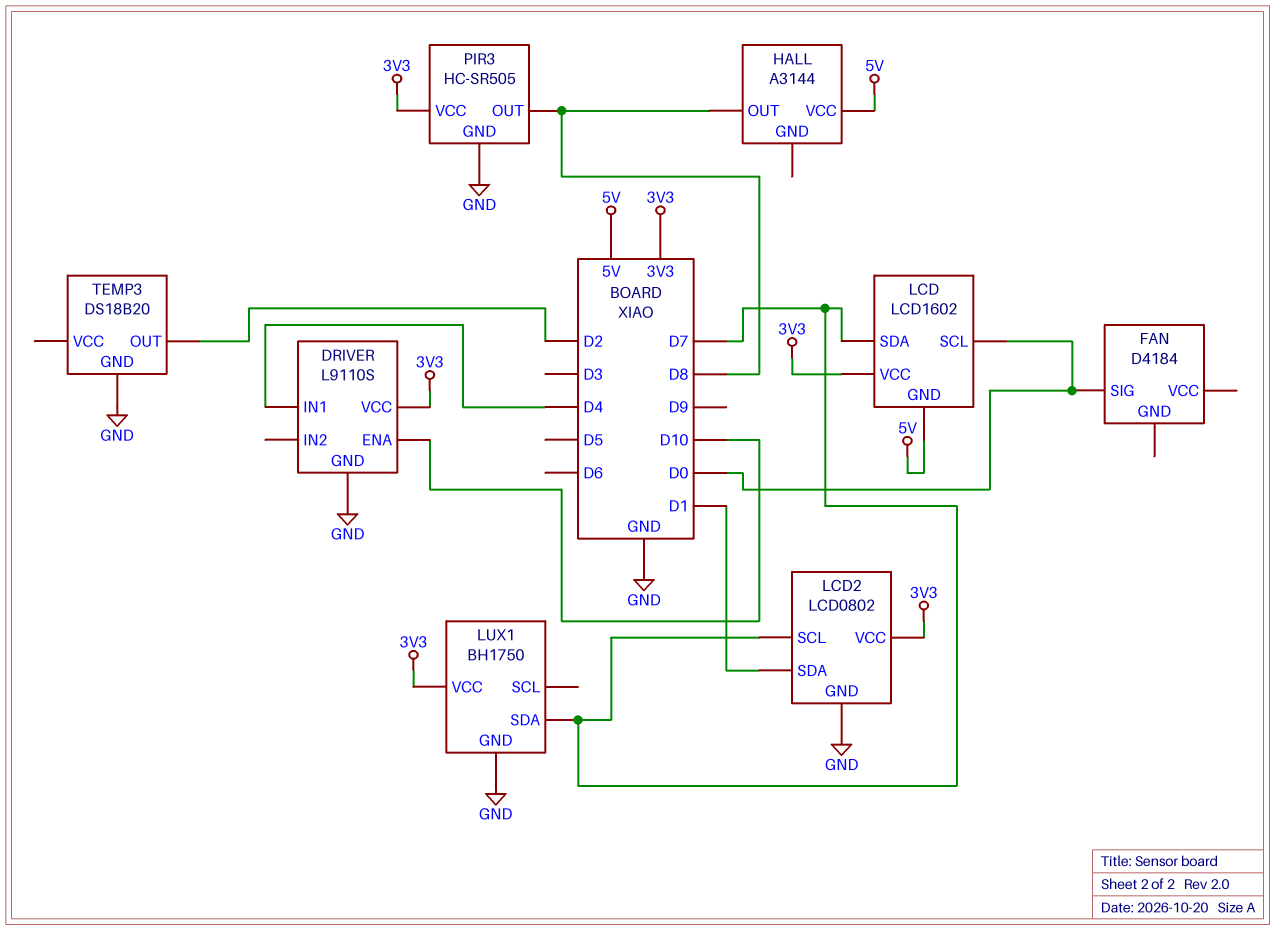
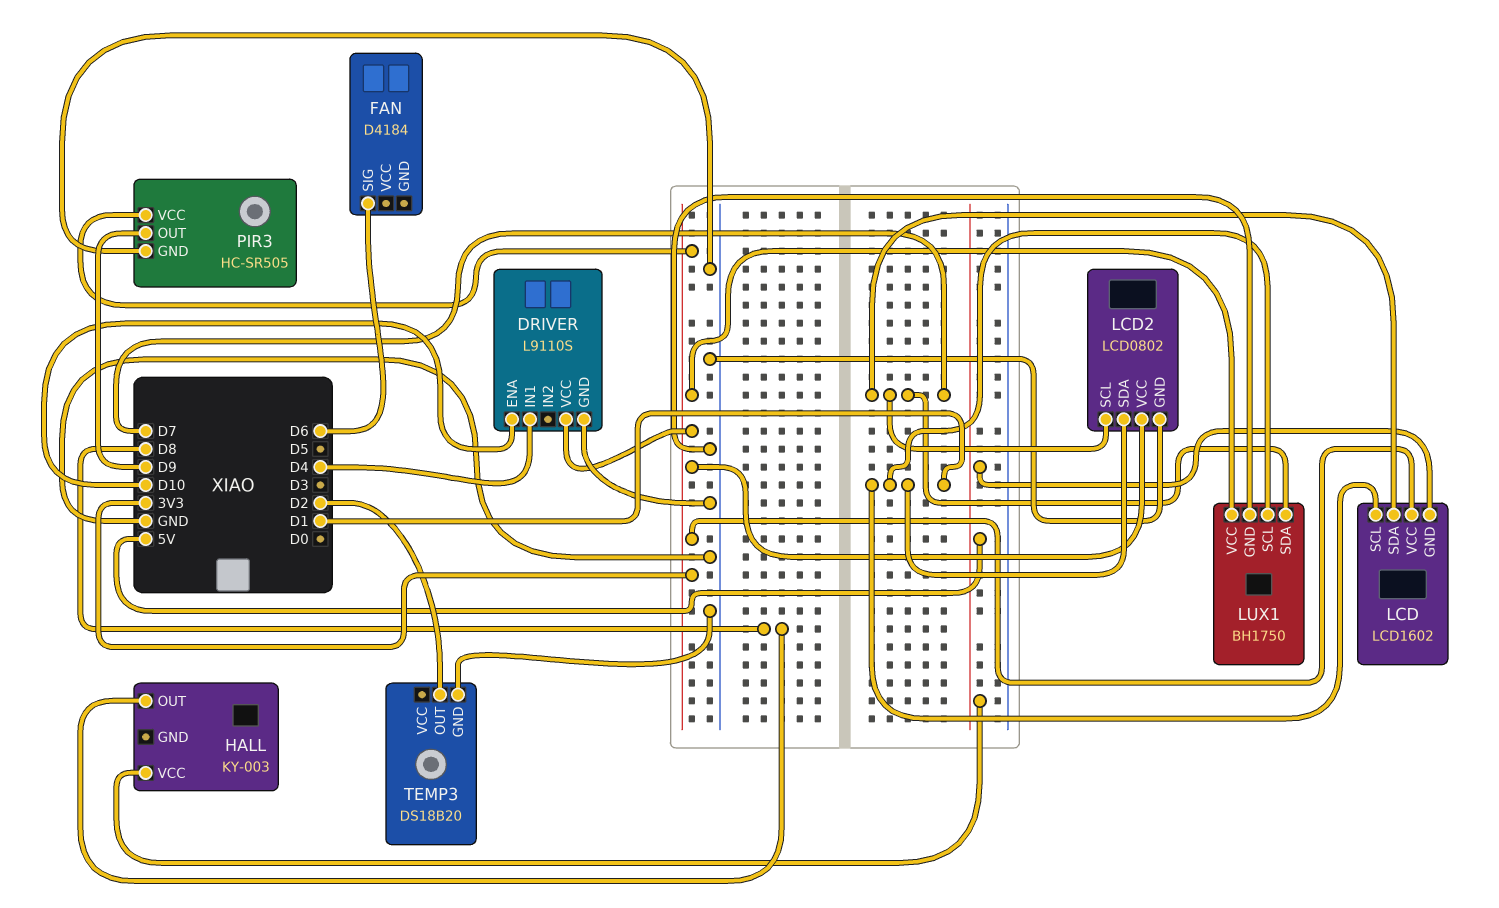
FAN pin SIG: D0 -> D6
HALL: A3144 -> KY-003
LCD pin SCL: D0 -> D1
LUX1 pin SCL: none -> D1
PIR3 pin OUT: D8 -> D9

